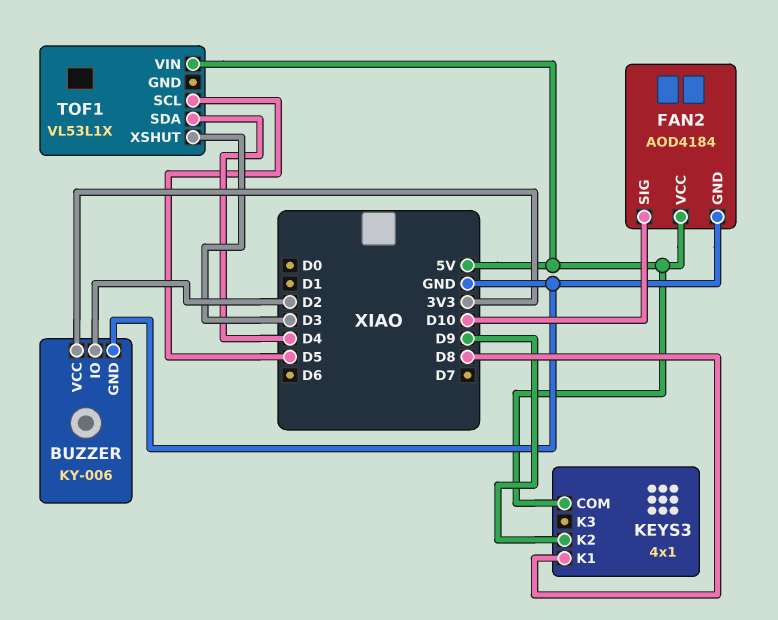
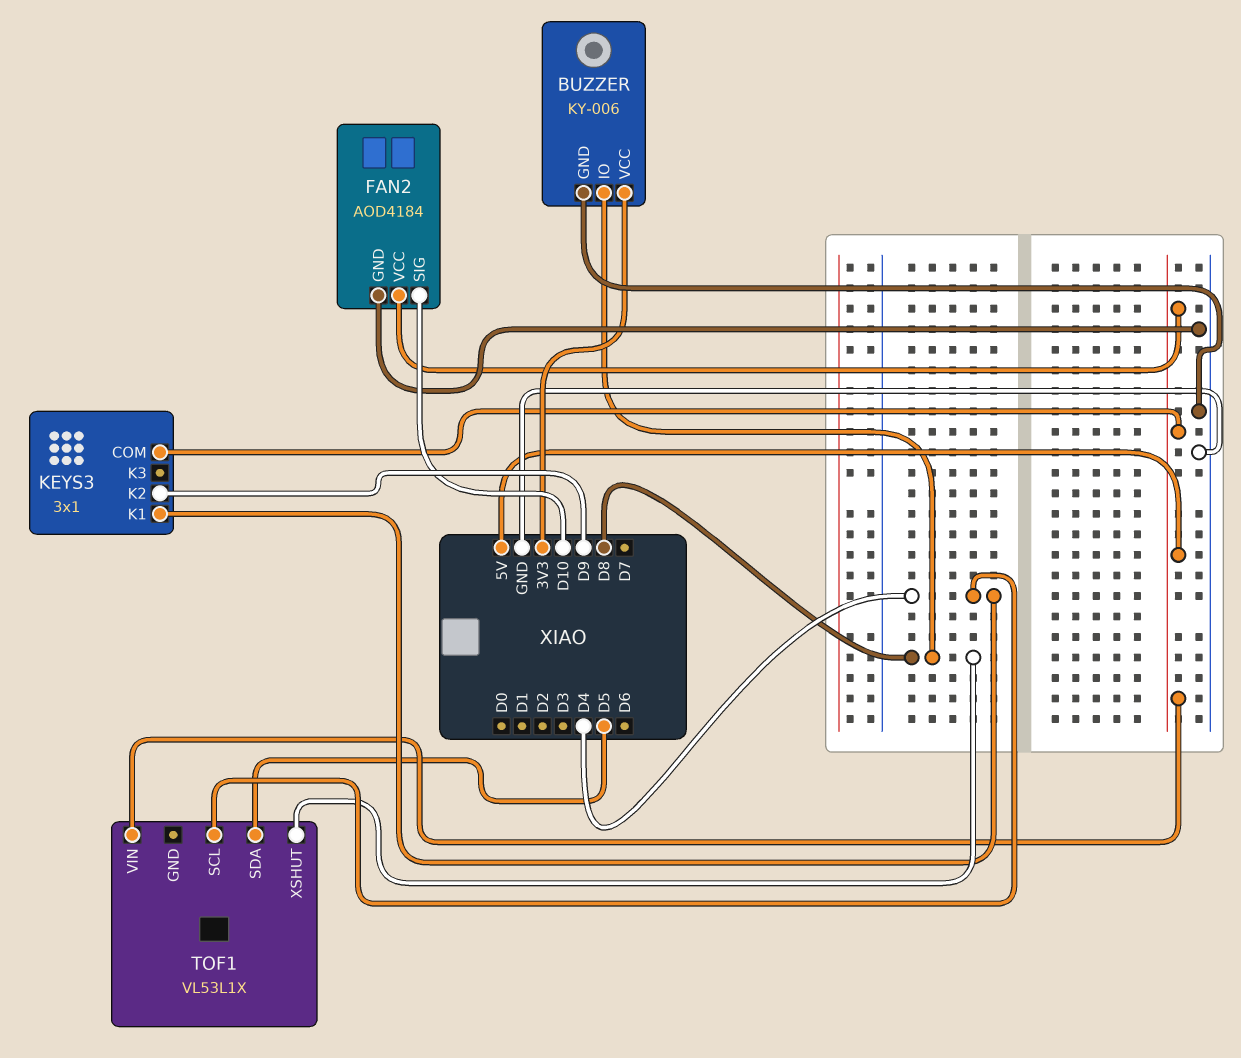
BUZZER pin IO: D2 -> D8
KEYS3: 4x1 -> 3x1
KEYS3 pin K1: D8 -> D4
TOF1 pin SCL: D5 -> D4
TOF1 pin SDA: D4 -> D5
TOF1 pin XSHUT: D3 -> D8

